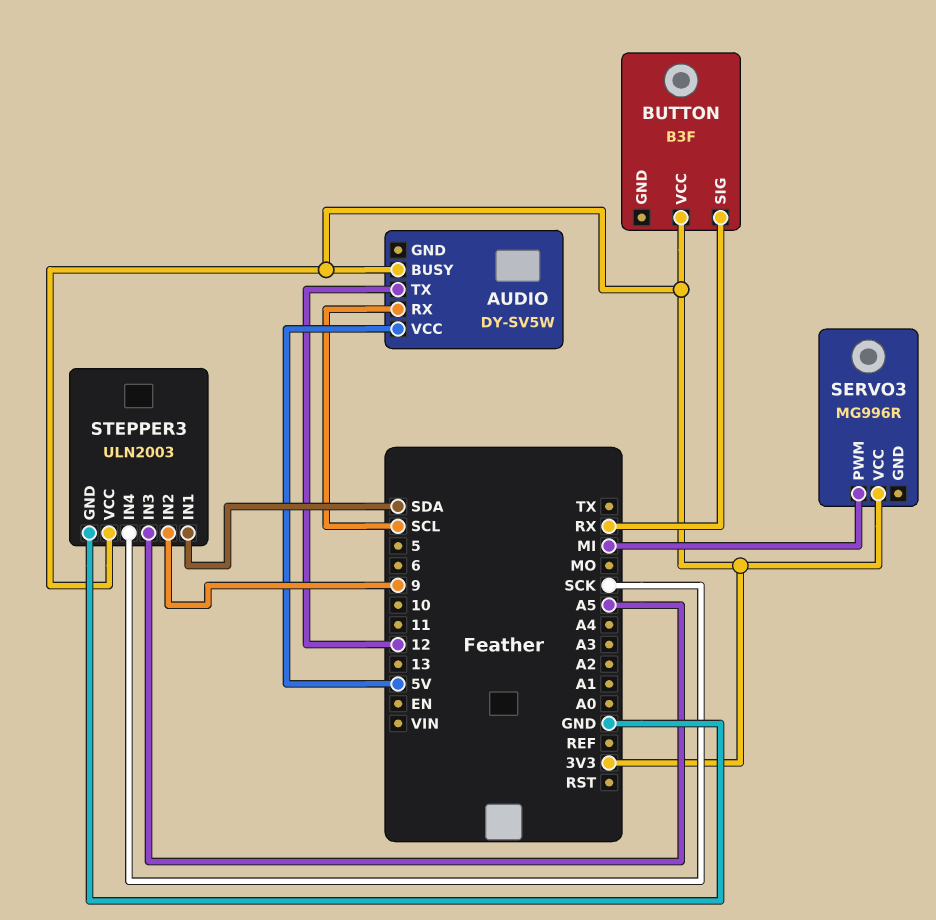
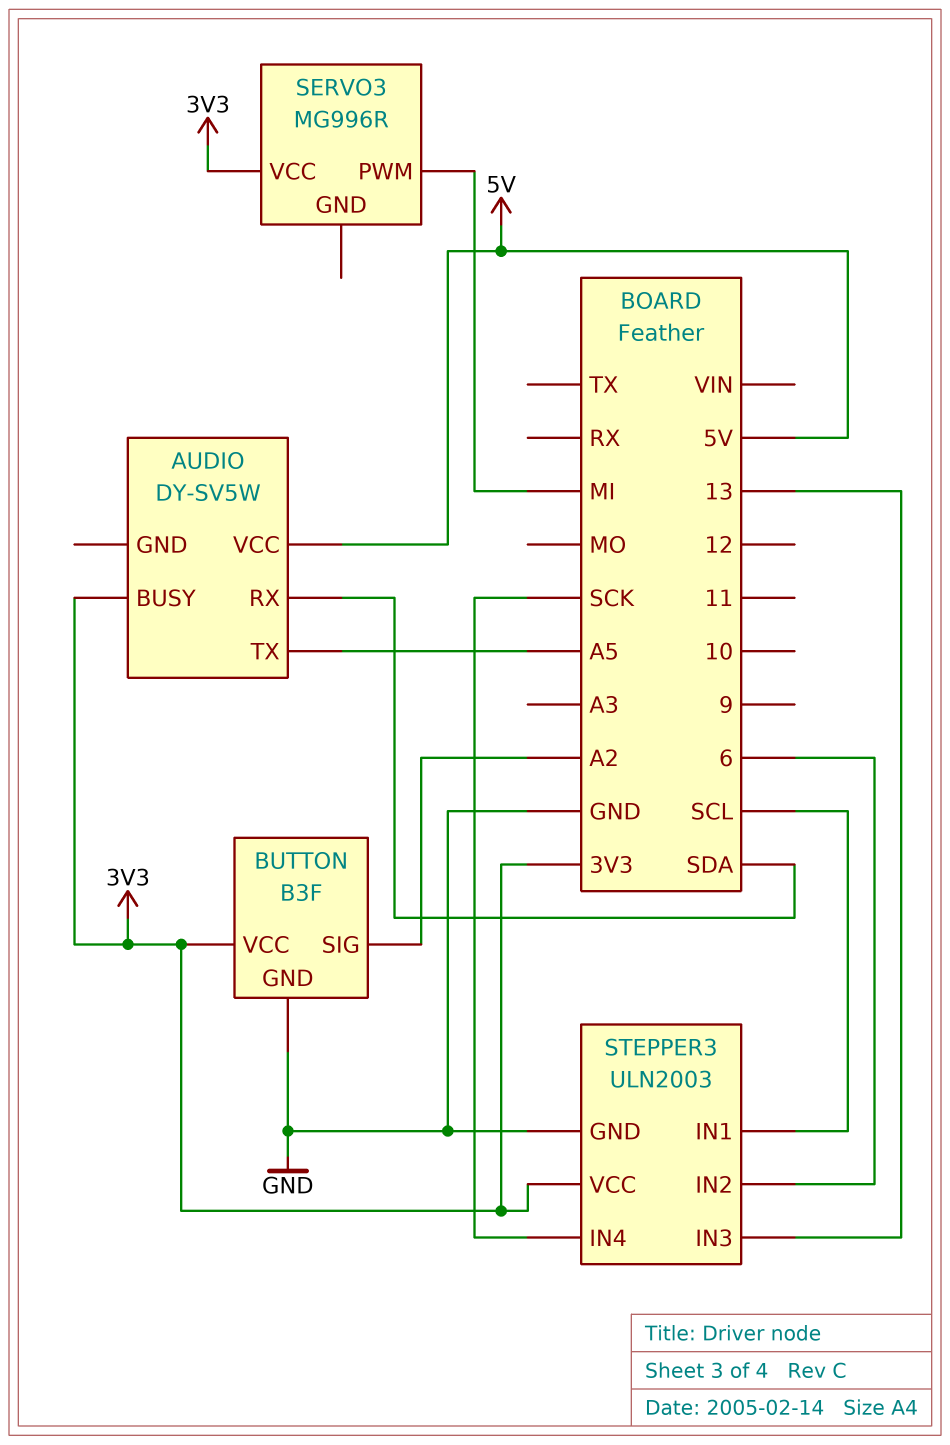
AUDIO pin RX: SCL -> SDA
AUDIO pin TX: 12 -> A5
BUTTON pin GND: none -> GND
BUTTON pin SIG: RX -> A2
STEPPER3 pin IN1: SDA -> SCL
STEPPER3 pin IN2: 9 -> 6
STEPPER3 pin IN3: A5 -> 13

